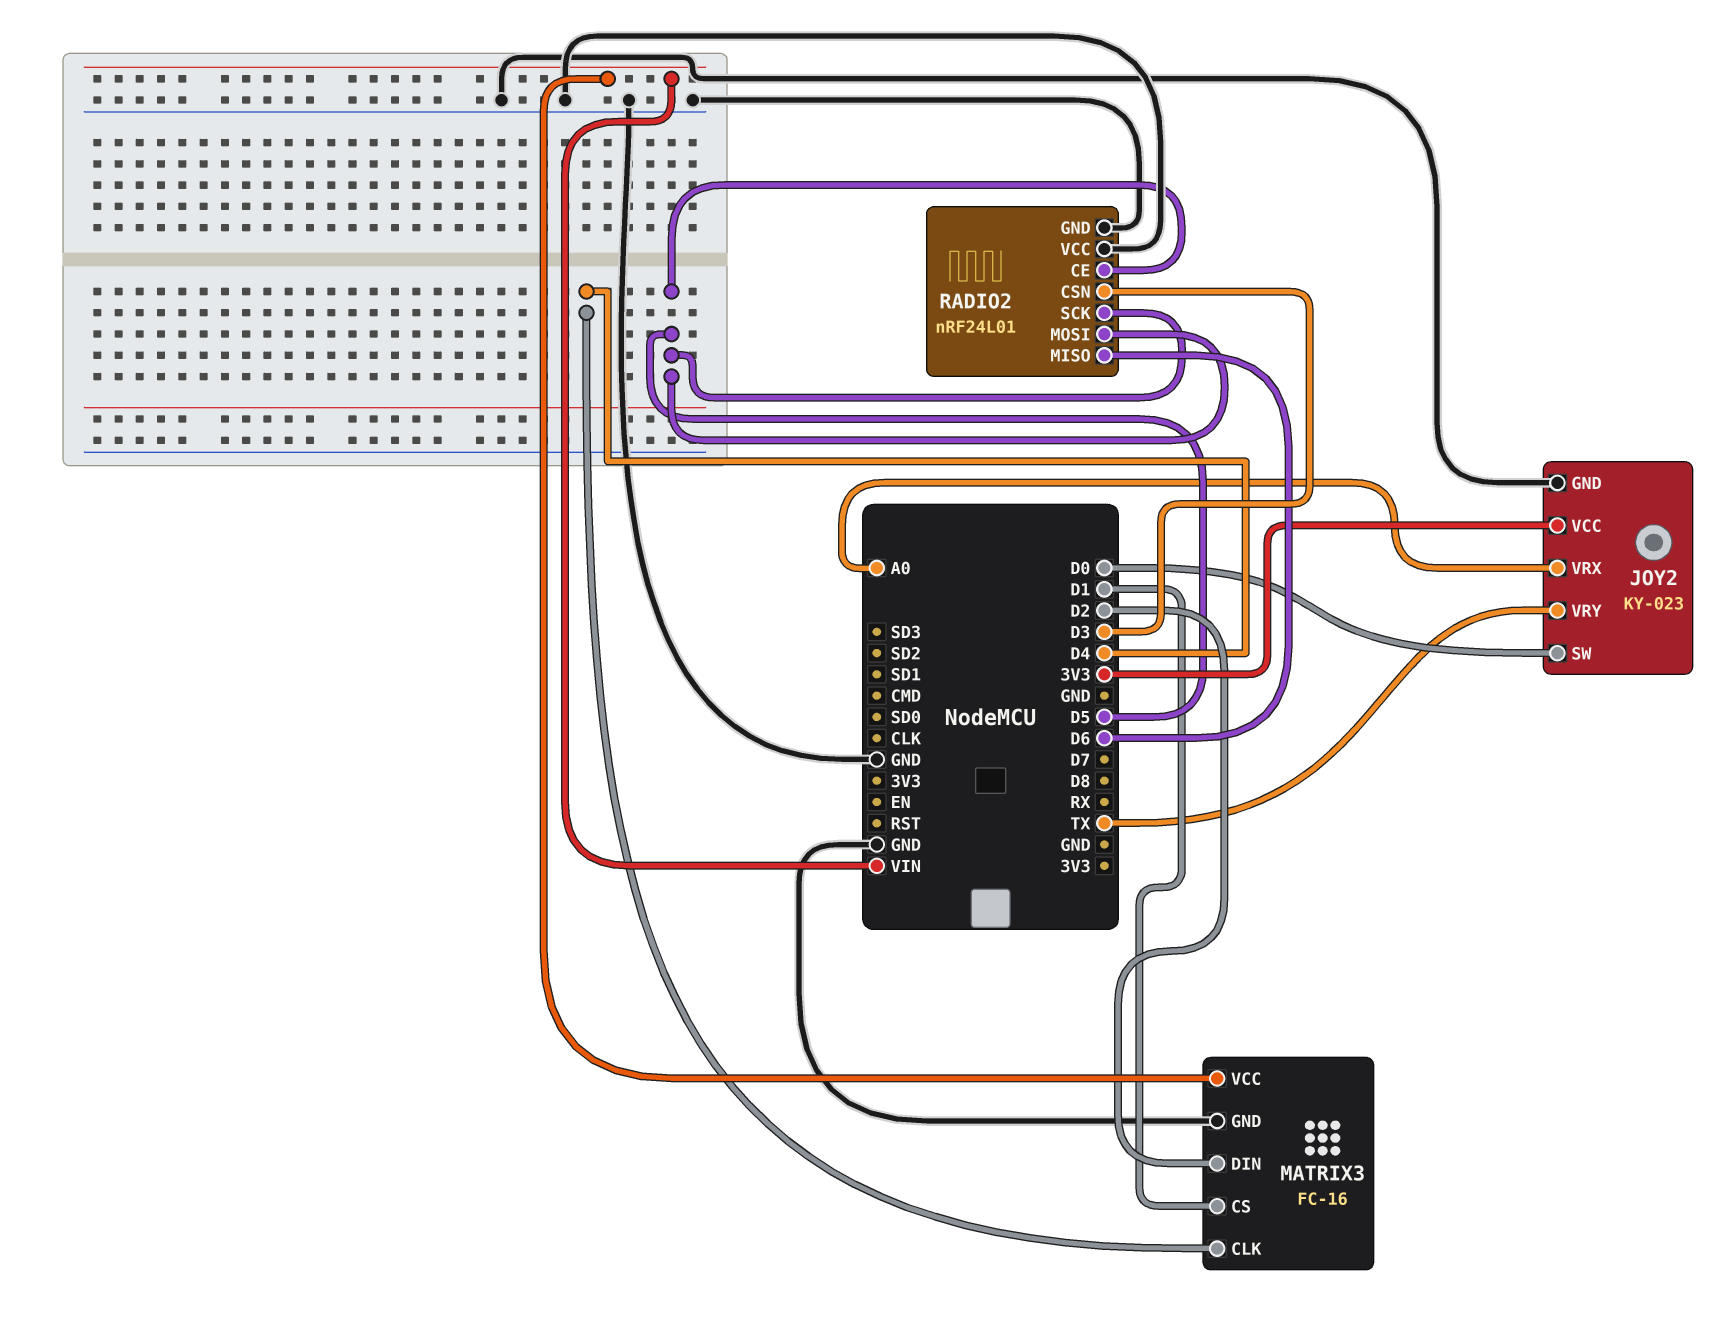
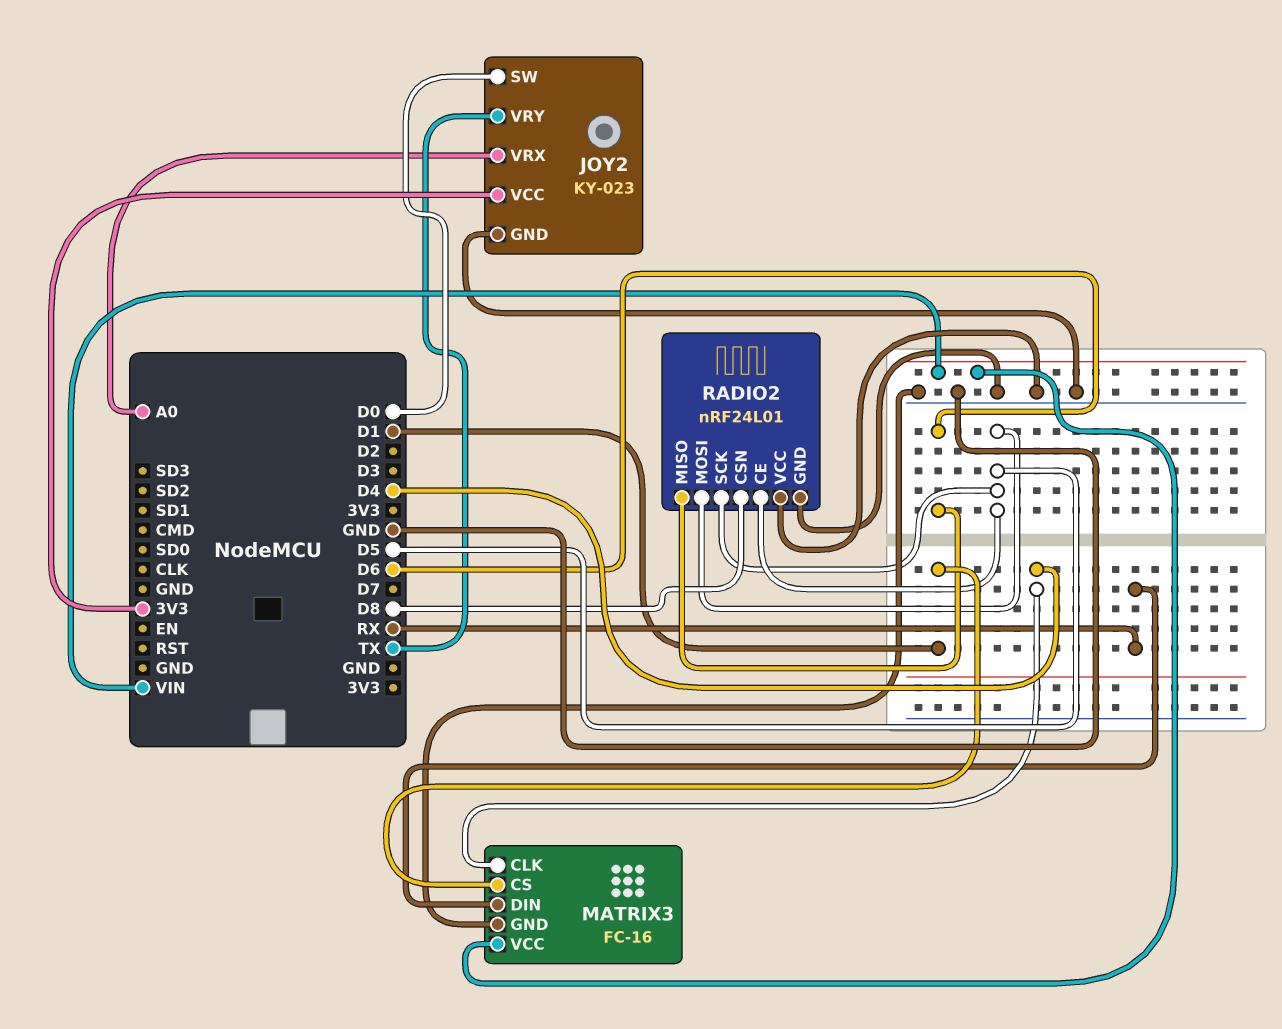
MATRIX3 pin DIN: D2 -> RX
RADIO2 pin CSN: D3 -> D8

